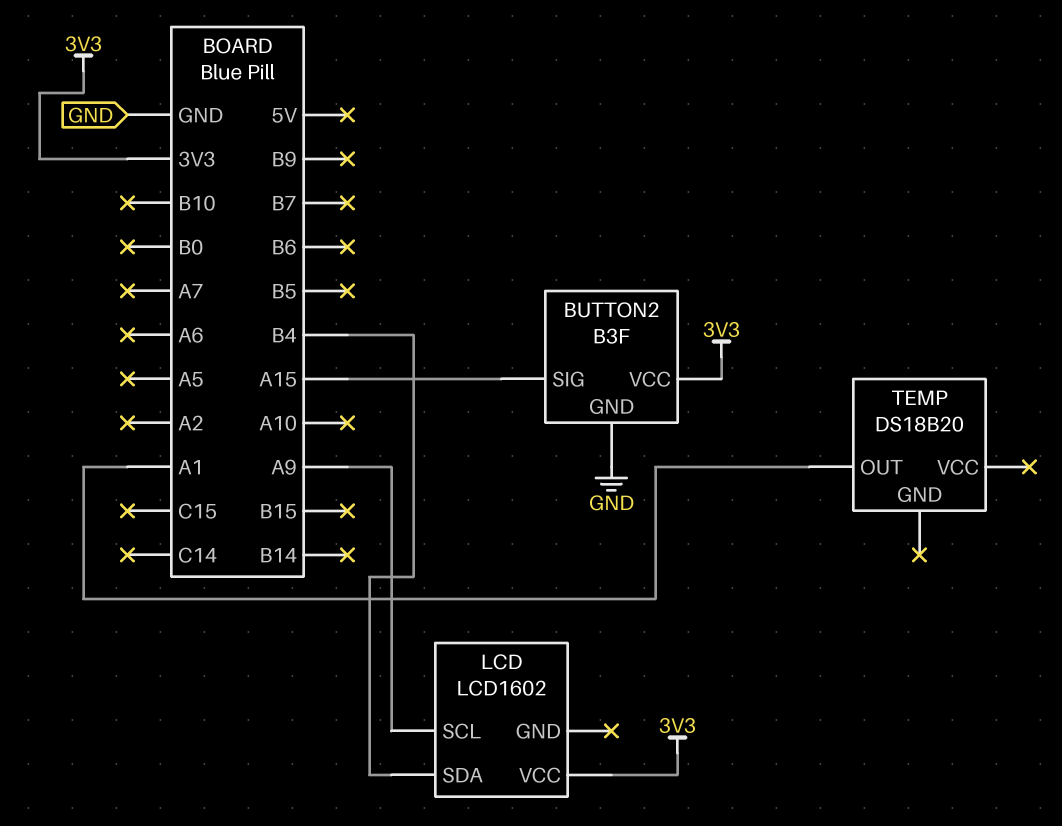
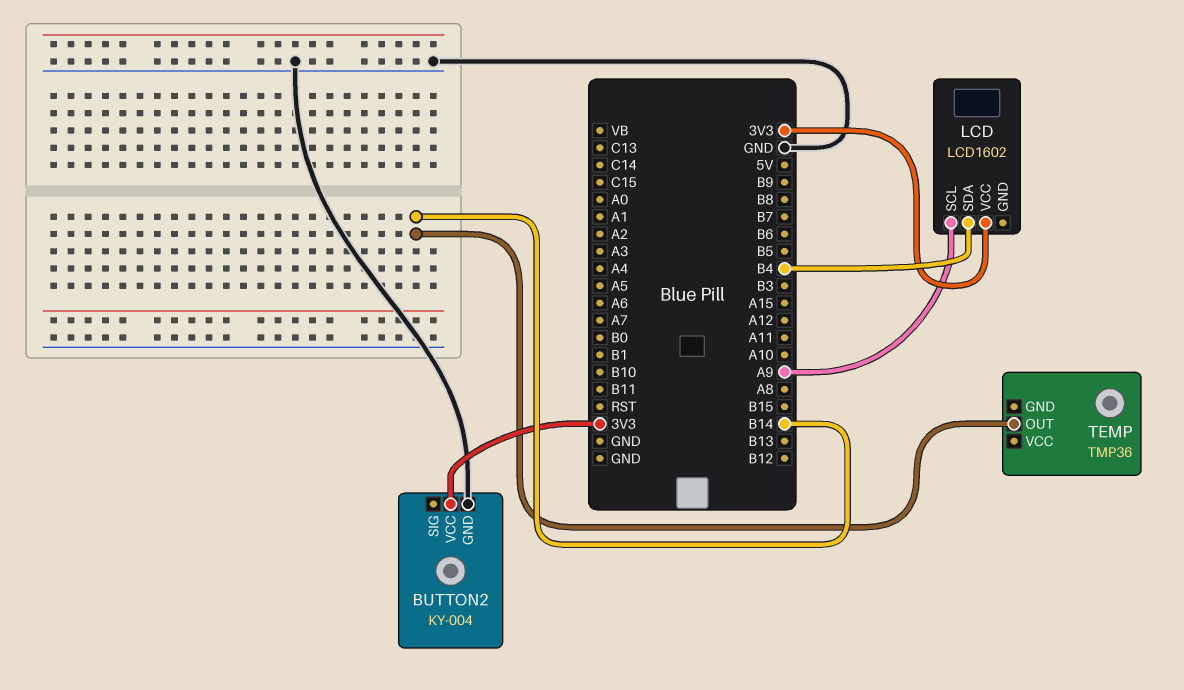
BUTTON2: B3F -> KY-004
BUTTON2 pin SIG: A15 -> none
TEMP: DS18B20 -> TMP36
TEMP pin OUT: A1 -> B14

